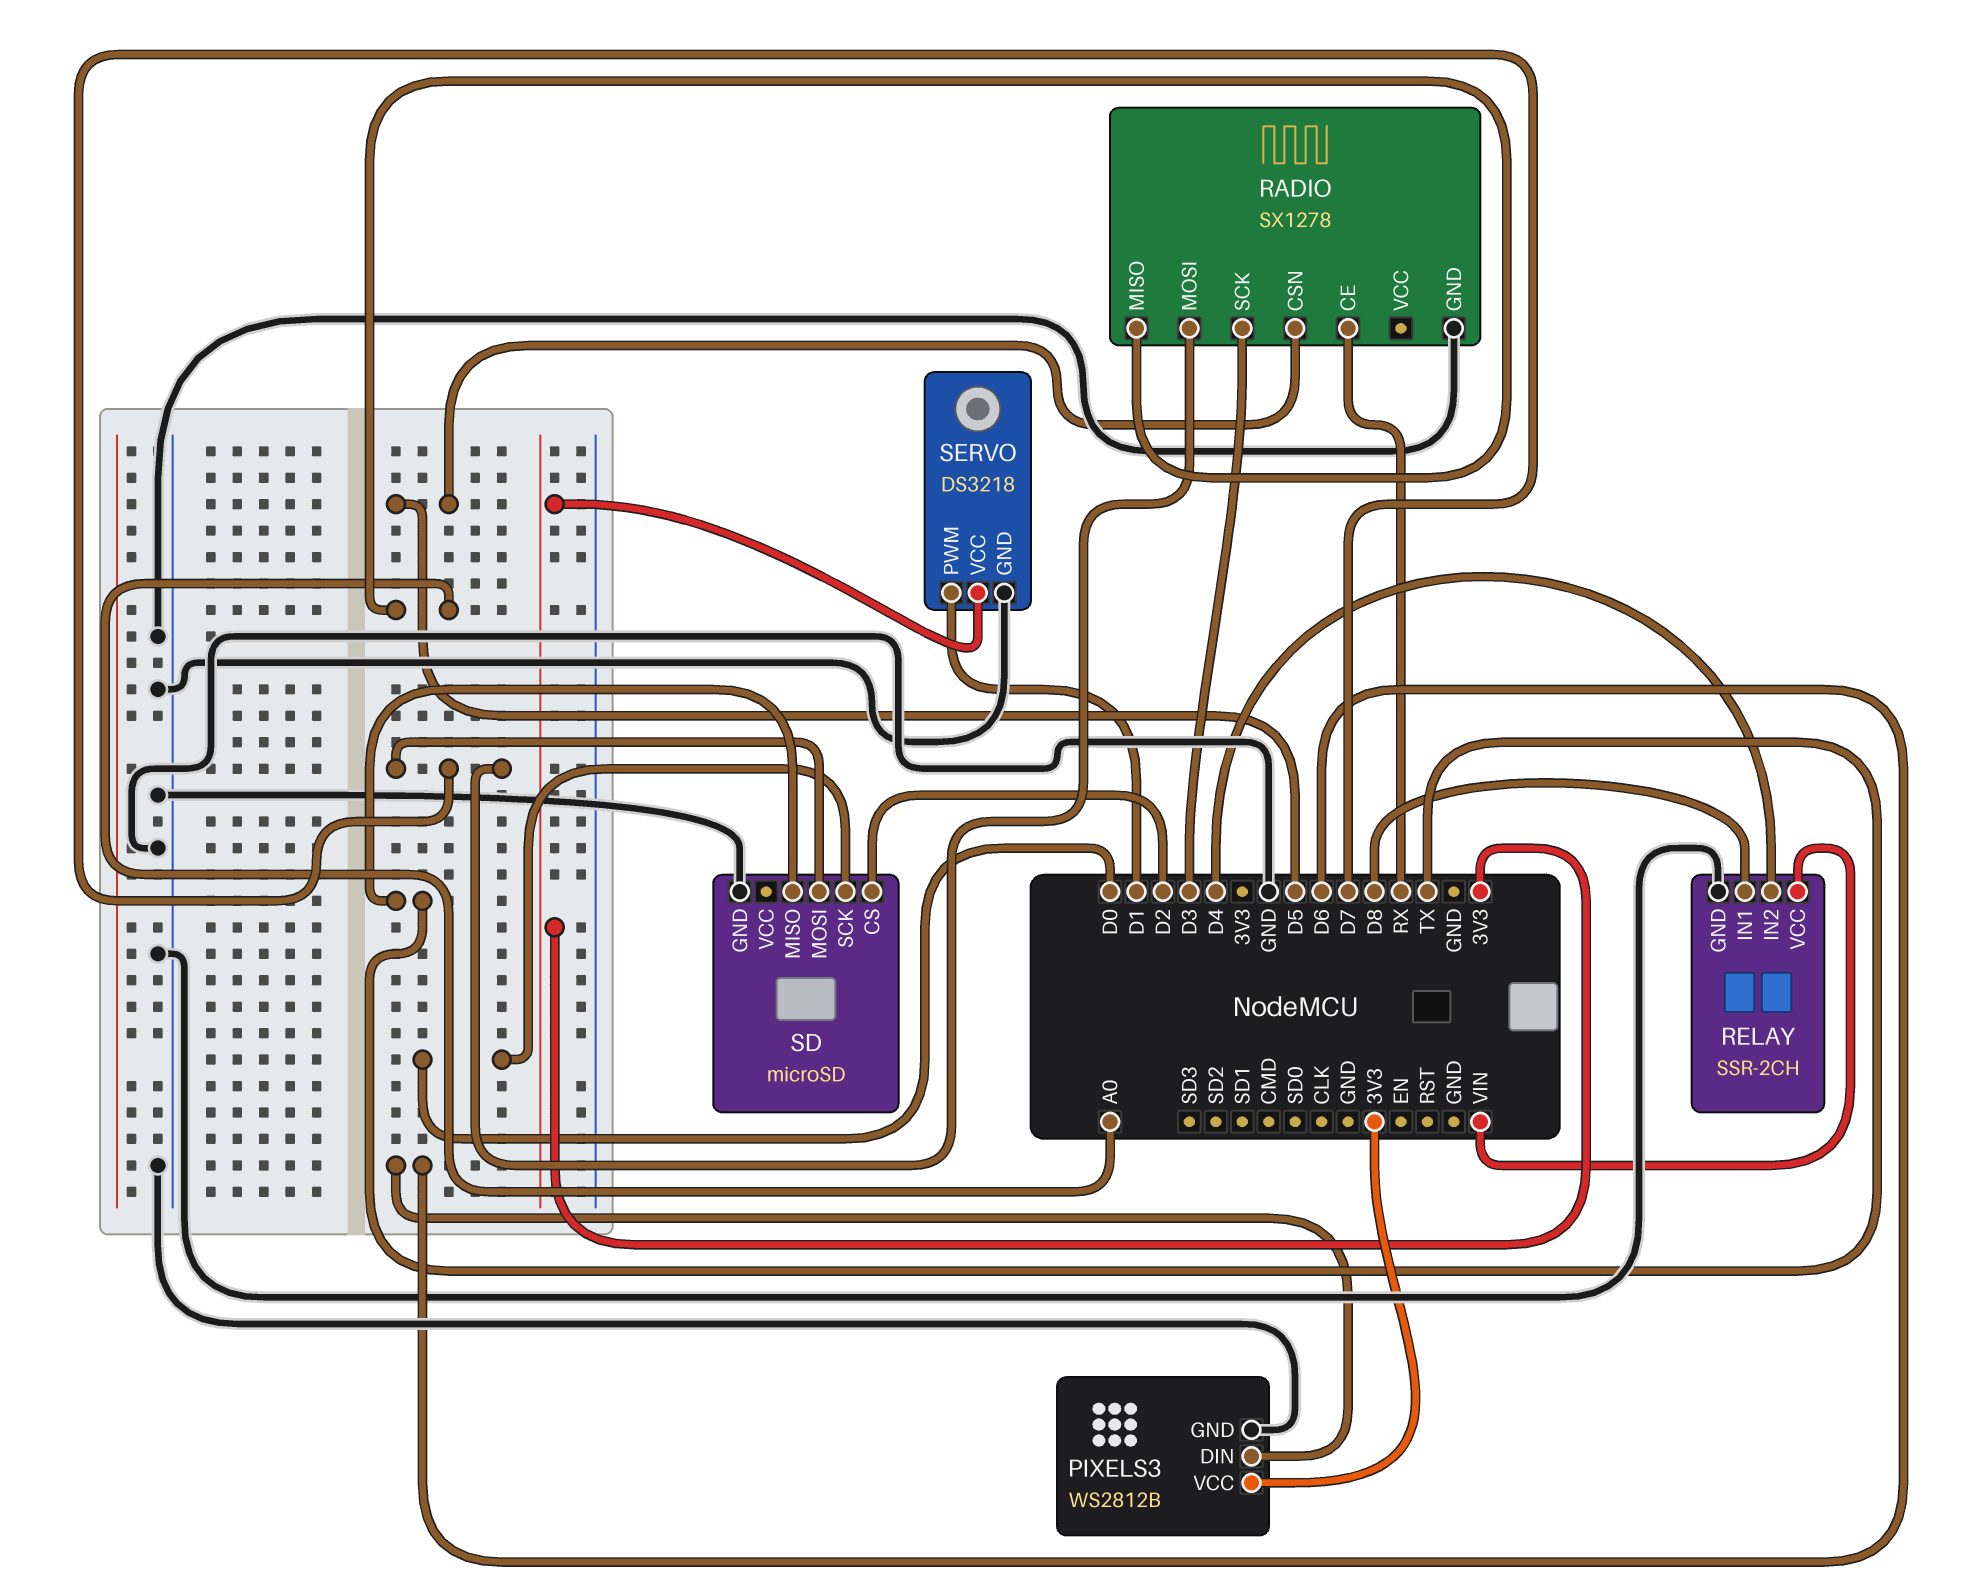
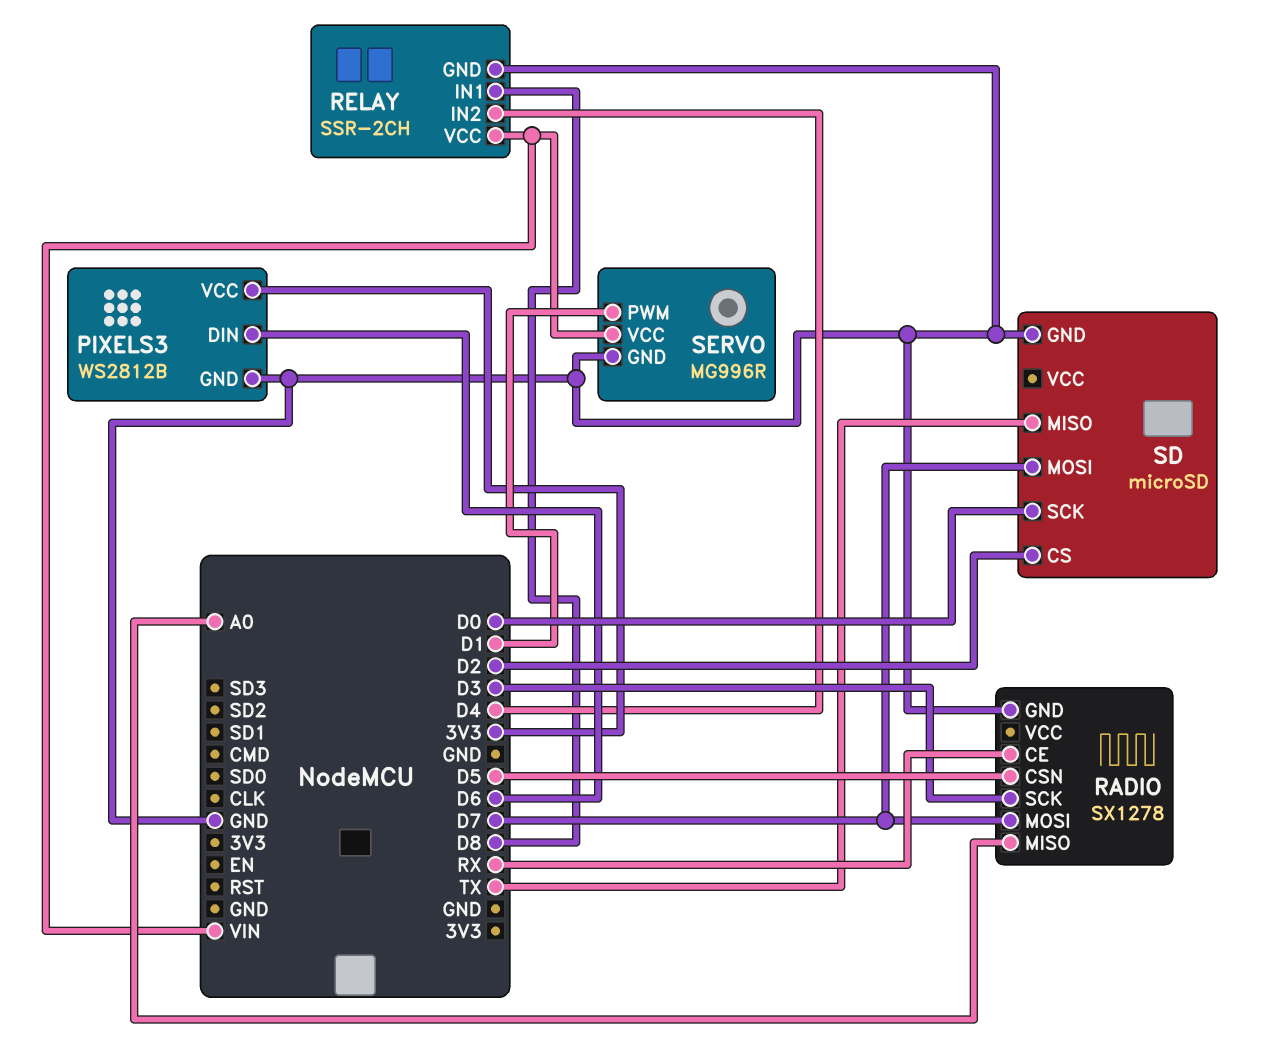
SERVO: DS3218 -> MG996R
SERVO pin VCC: 3V3 -> VIN

